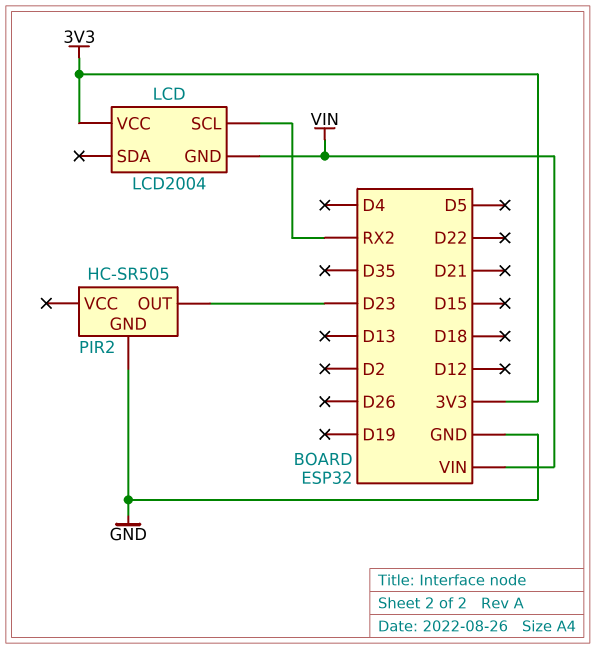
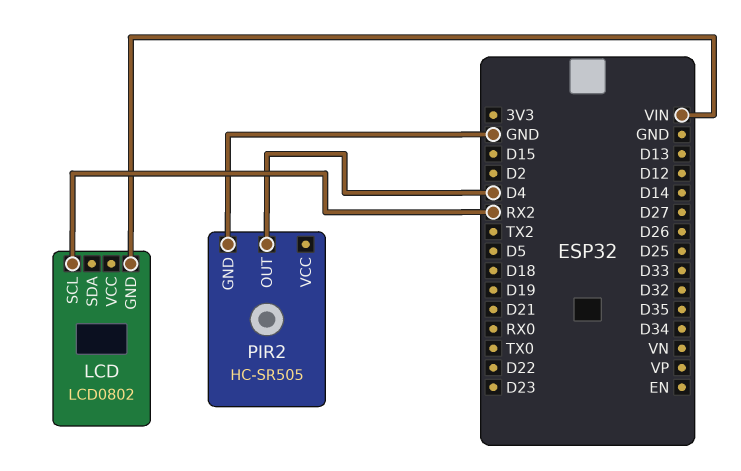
LCD: LCD2004 -> LCD0802
LCD pin VCC: 3V3 -> none
PIR2 pin OUT: D23 -> D4

